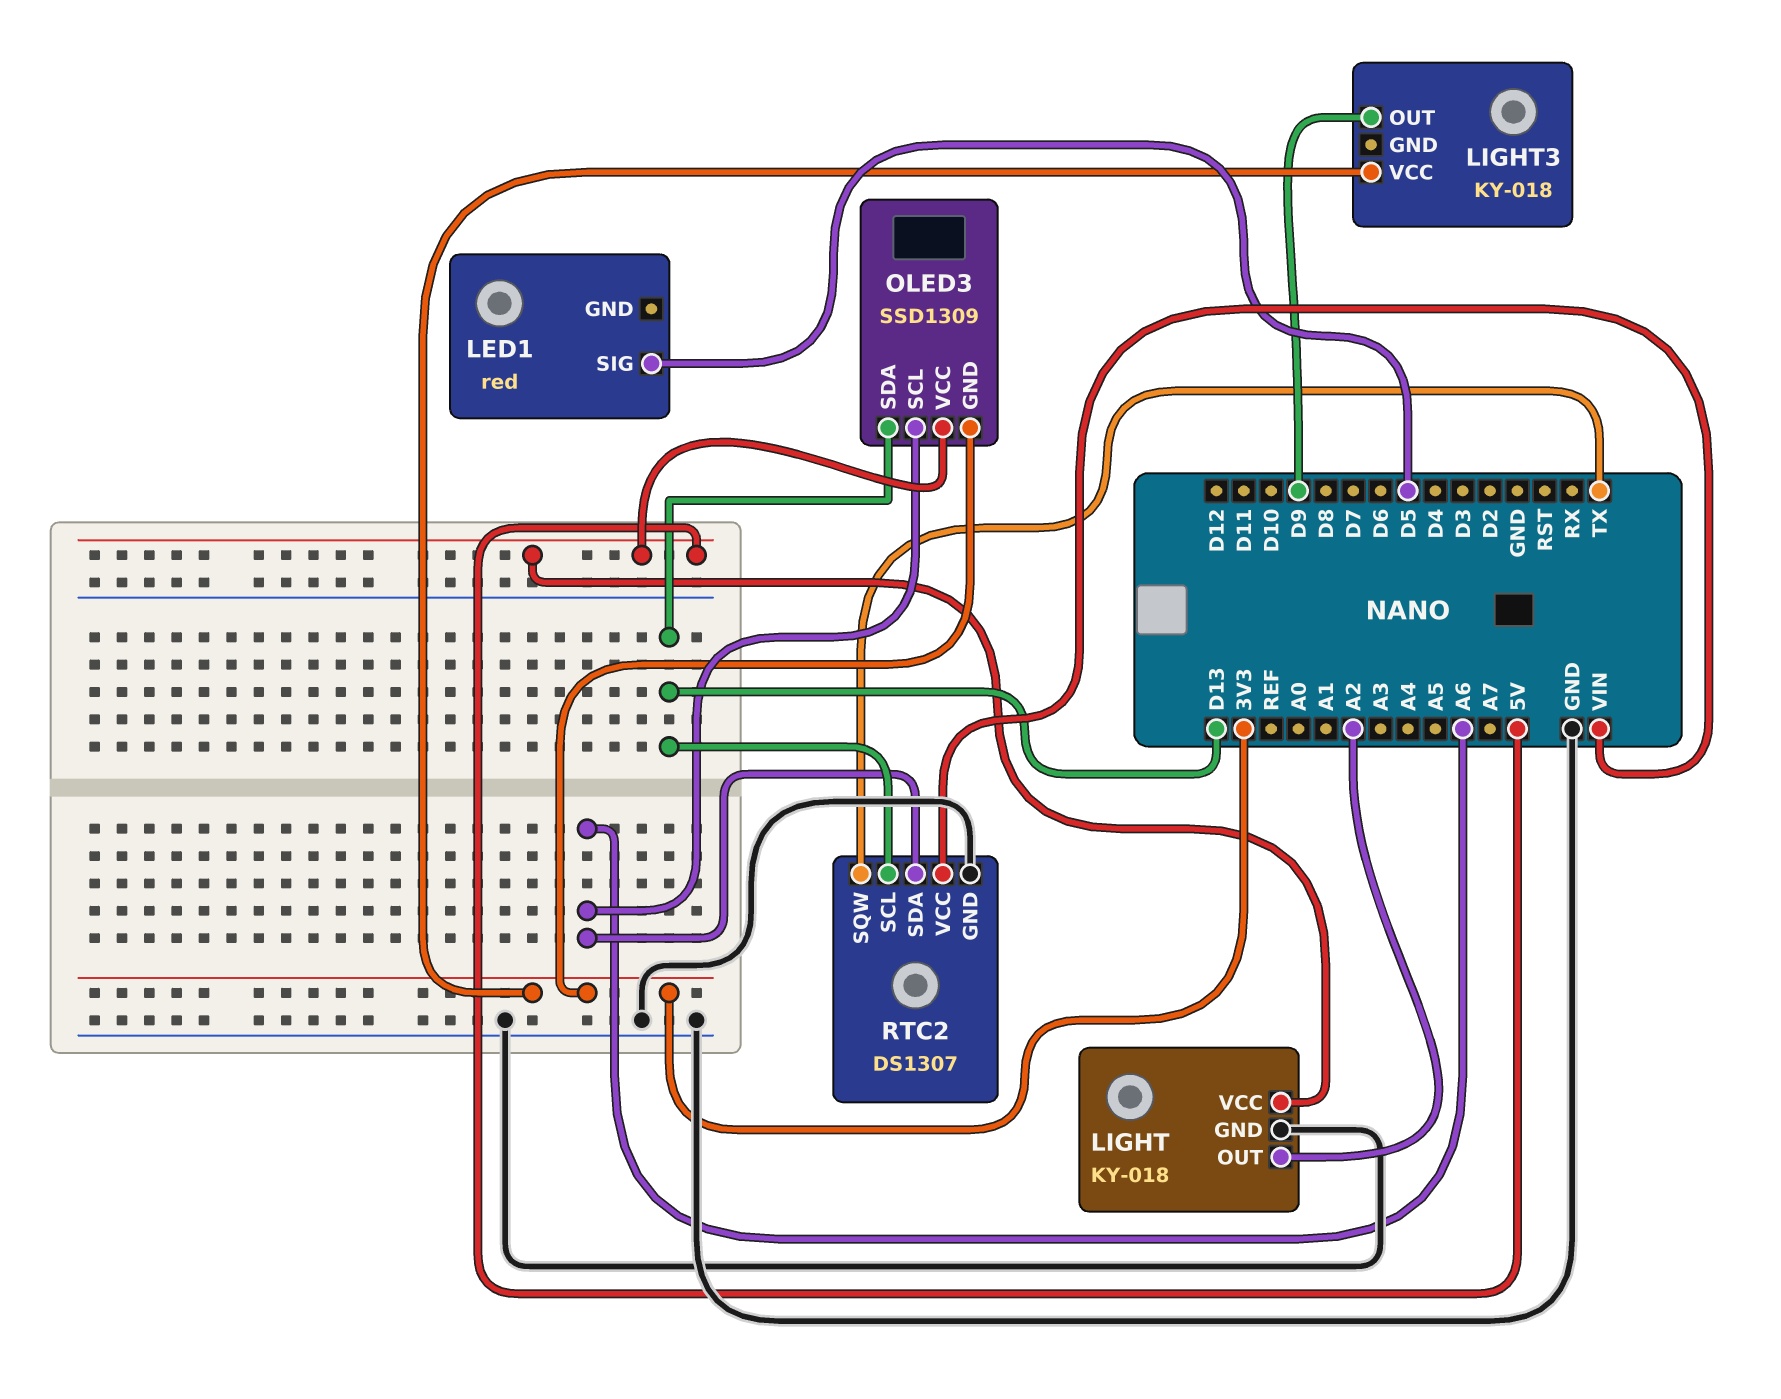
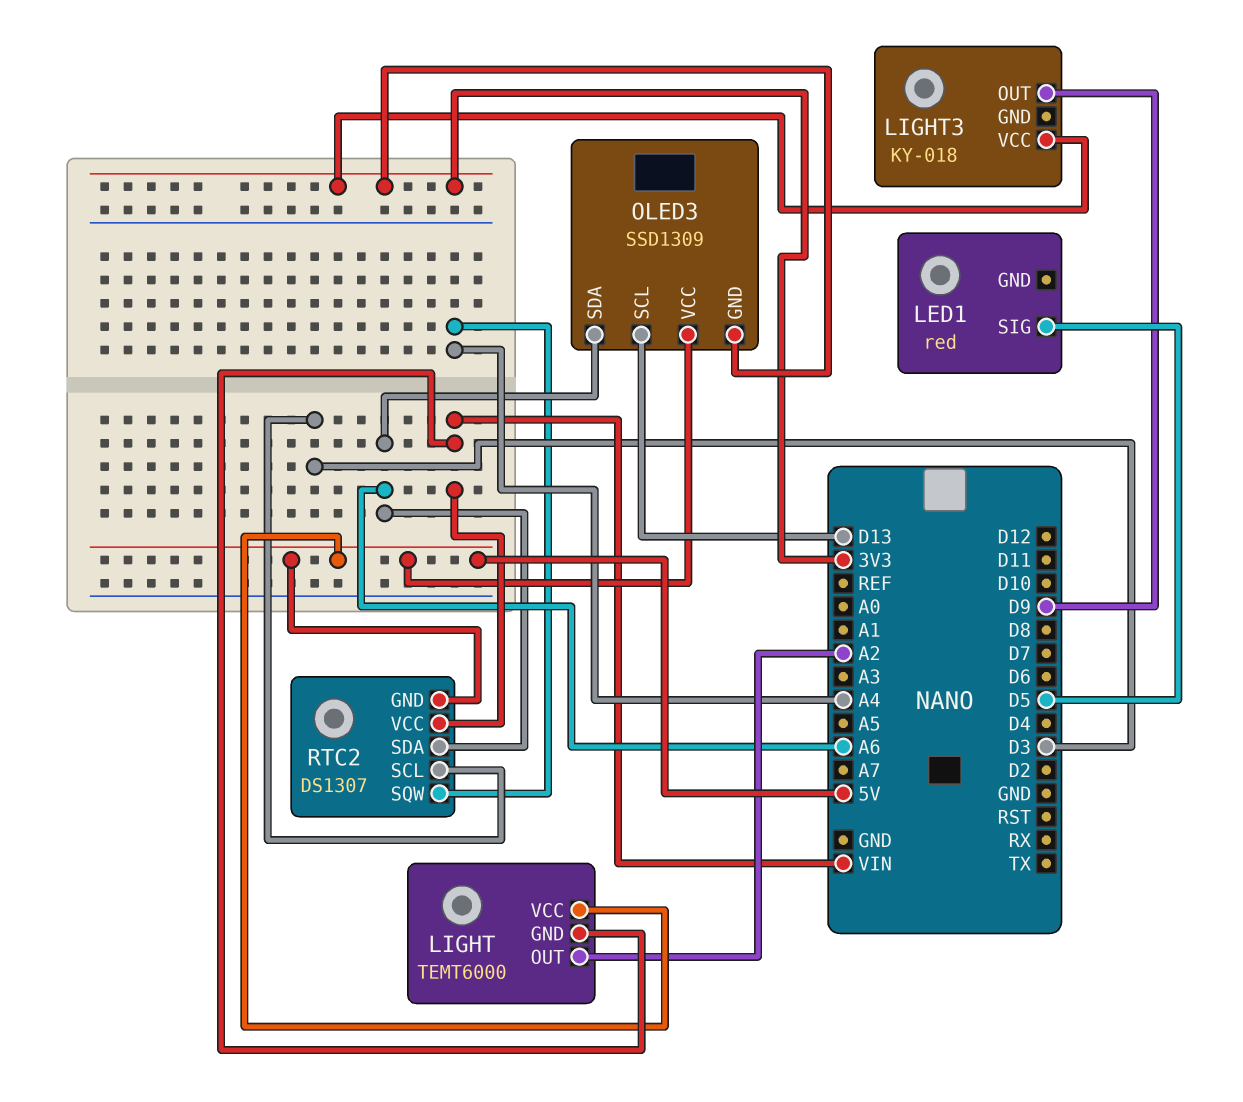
LIGHT: KY-018 -> TEMT6000
LIGHT pin GND: GND -> VIN
OLED3 pin SCL: A6 -> D13
OLED3 pin SDA: D13 -> A6
RTC2 pin GND: GND -> 5V
RTC2 pin SCL: D13 -> D3
RTC2 pin SQW: TX -> A4

